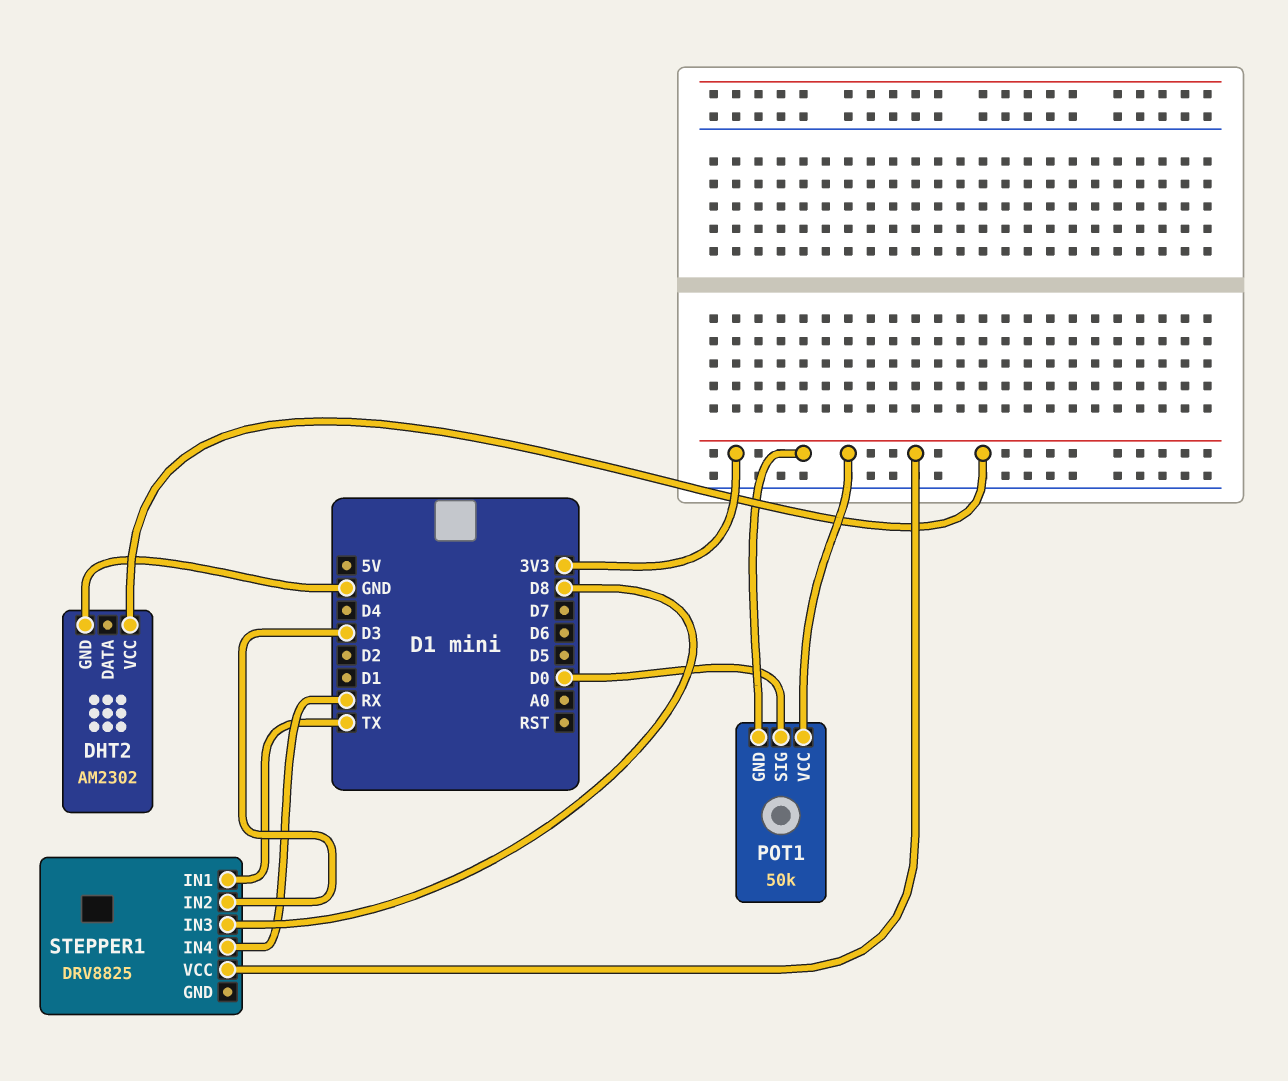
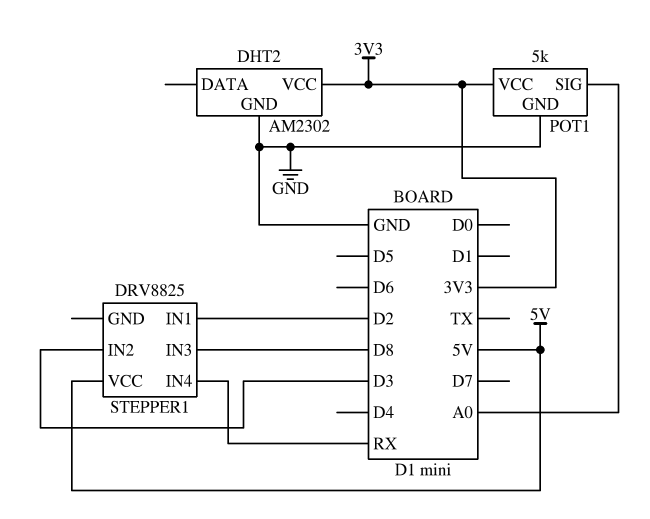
POT1: 50k -> 5k
POT1 pin GND: 3V3 -> GND
POT1 pin SIG: D0 -> A0
STEPPER1 pin IN1: TX -> D2
STEPPER1 pin VCC: 3V3 -> 5V

